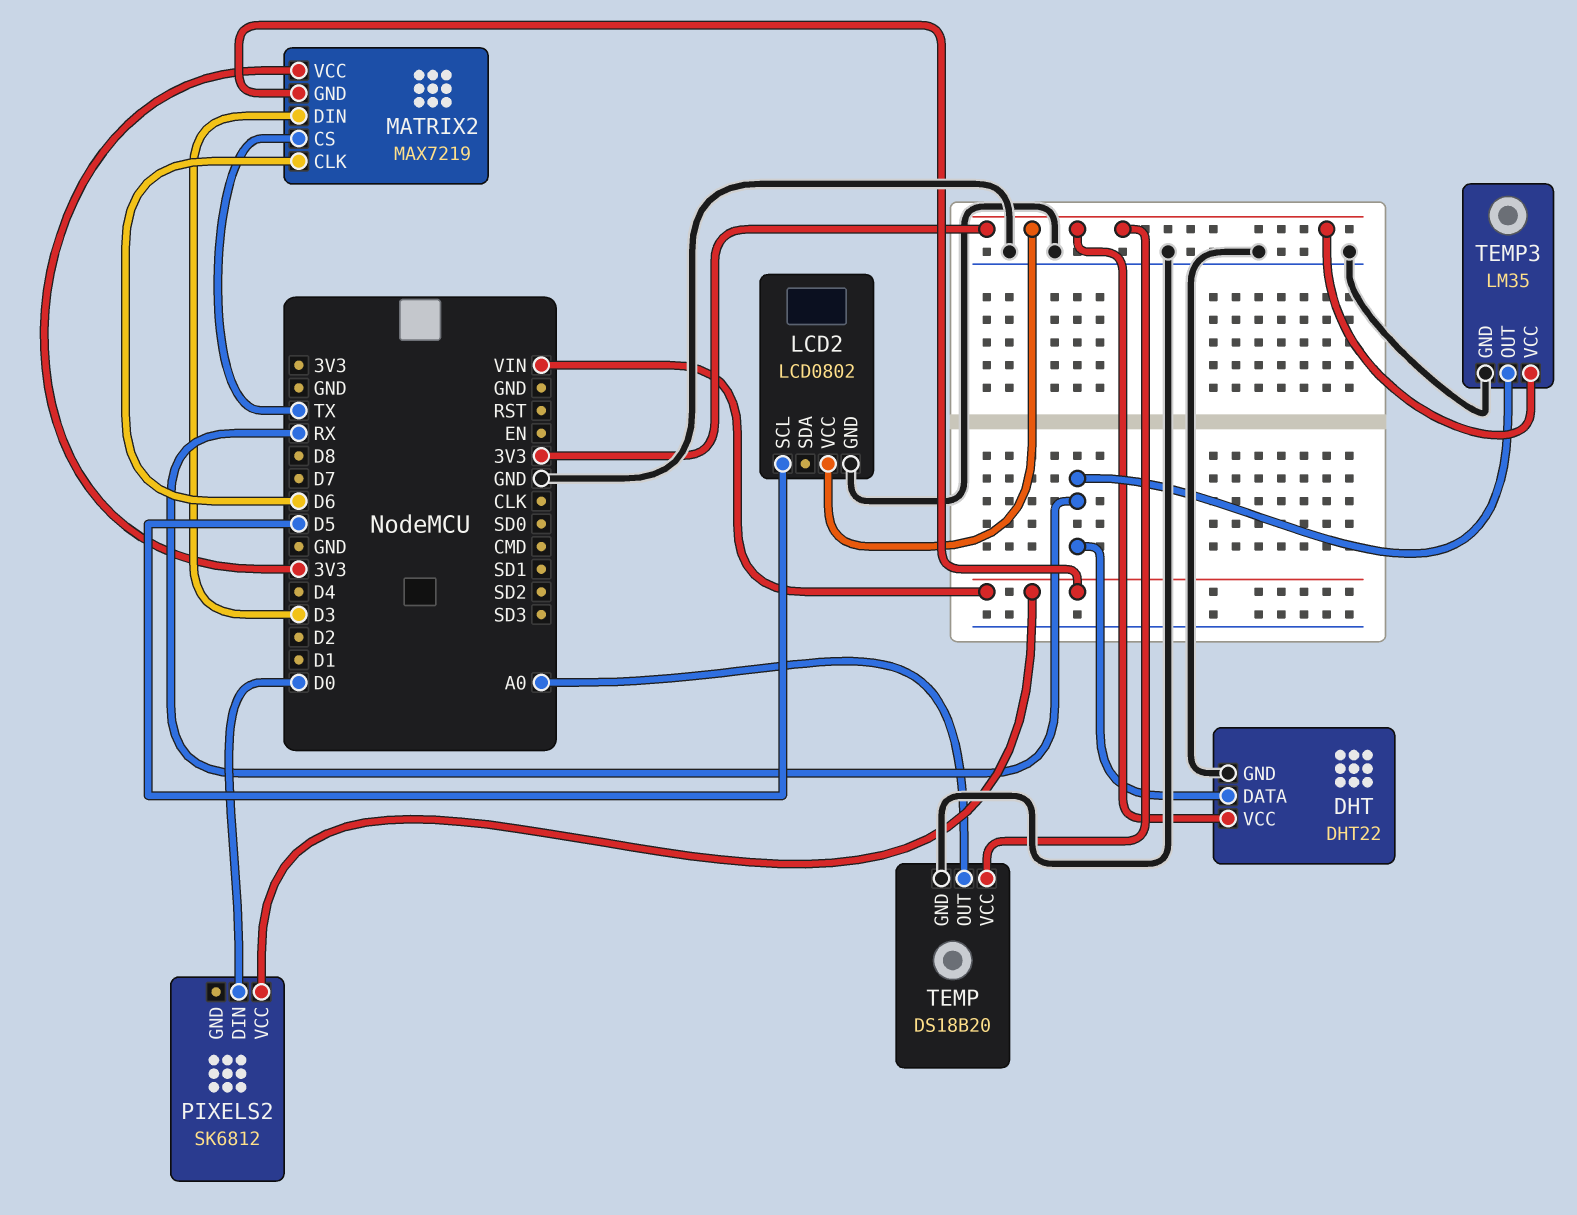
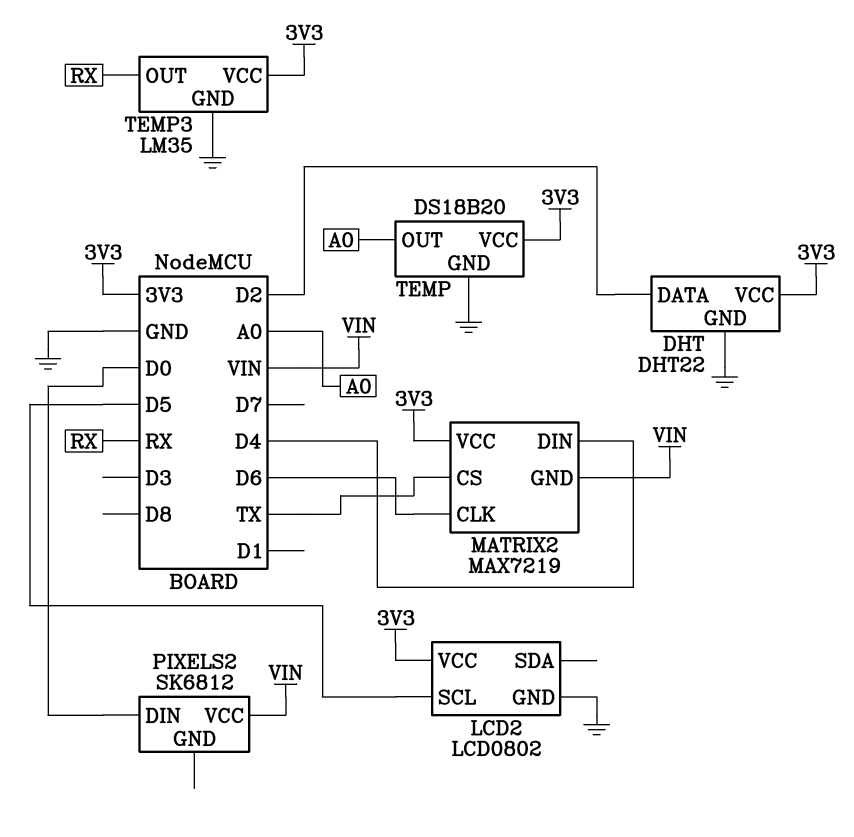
DHT pin DATA: RX -> D2
MATRIX2 pin DIN: D3 -> D4

